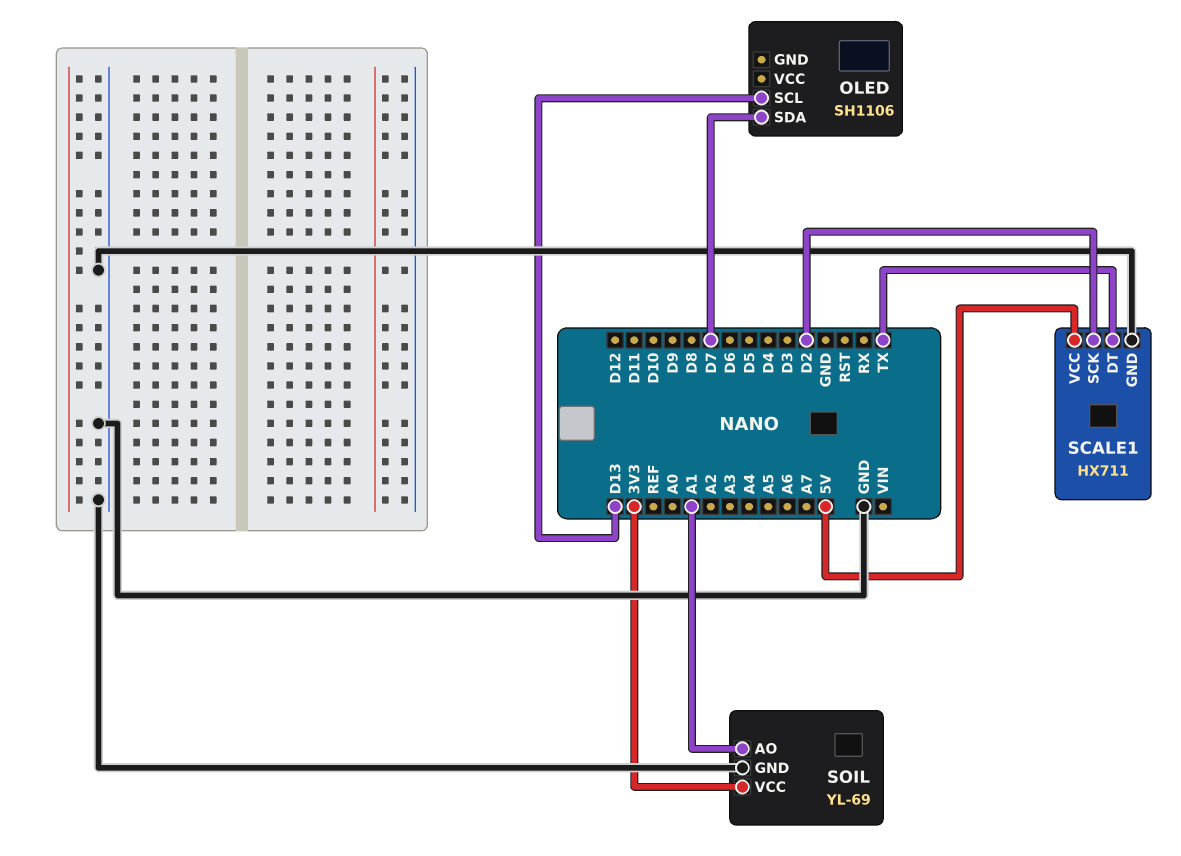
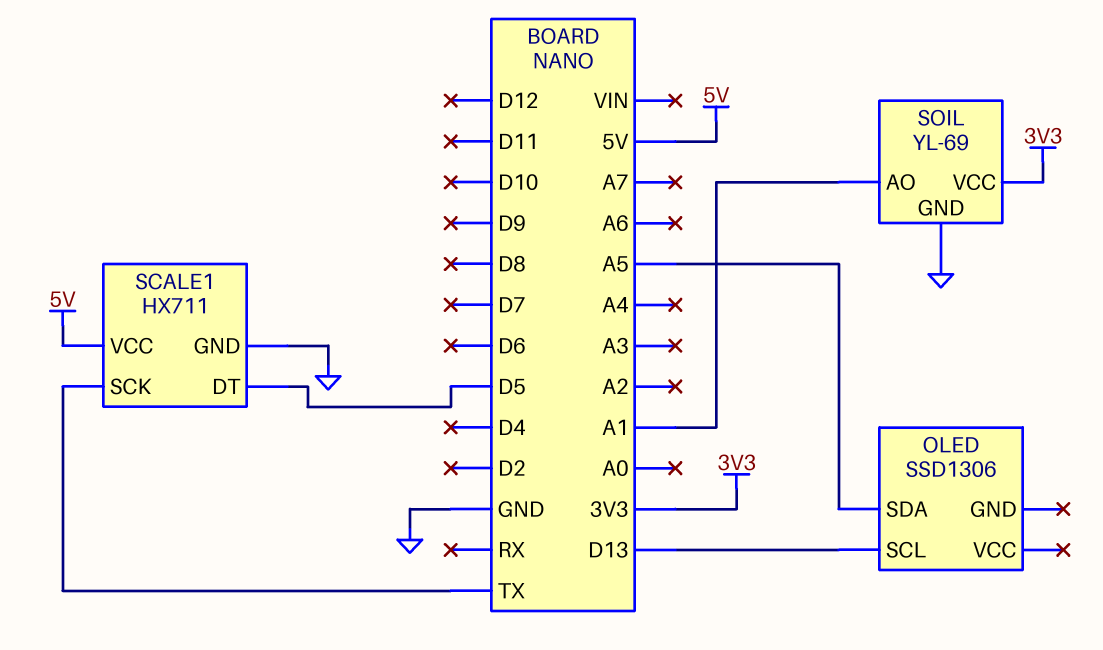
OLED: SH1106 -> SSD1306
OLED pin SDA: D7 -> A5
SCALE1 pin DT: TX -> D5
SCALE1 pin SCK: D2 -> TX

